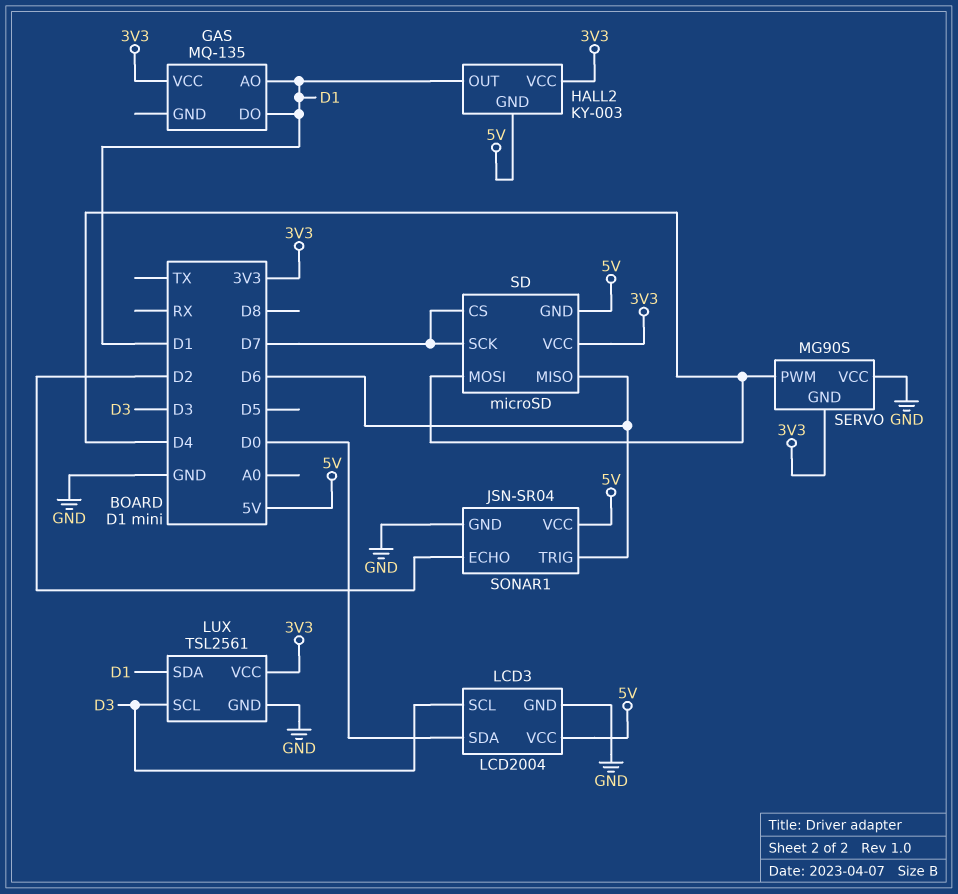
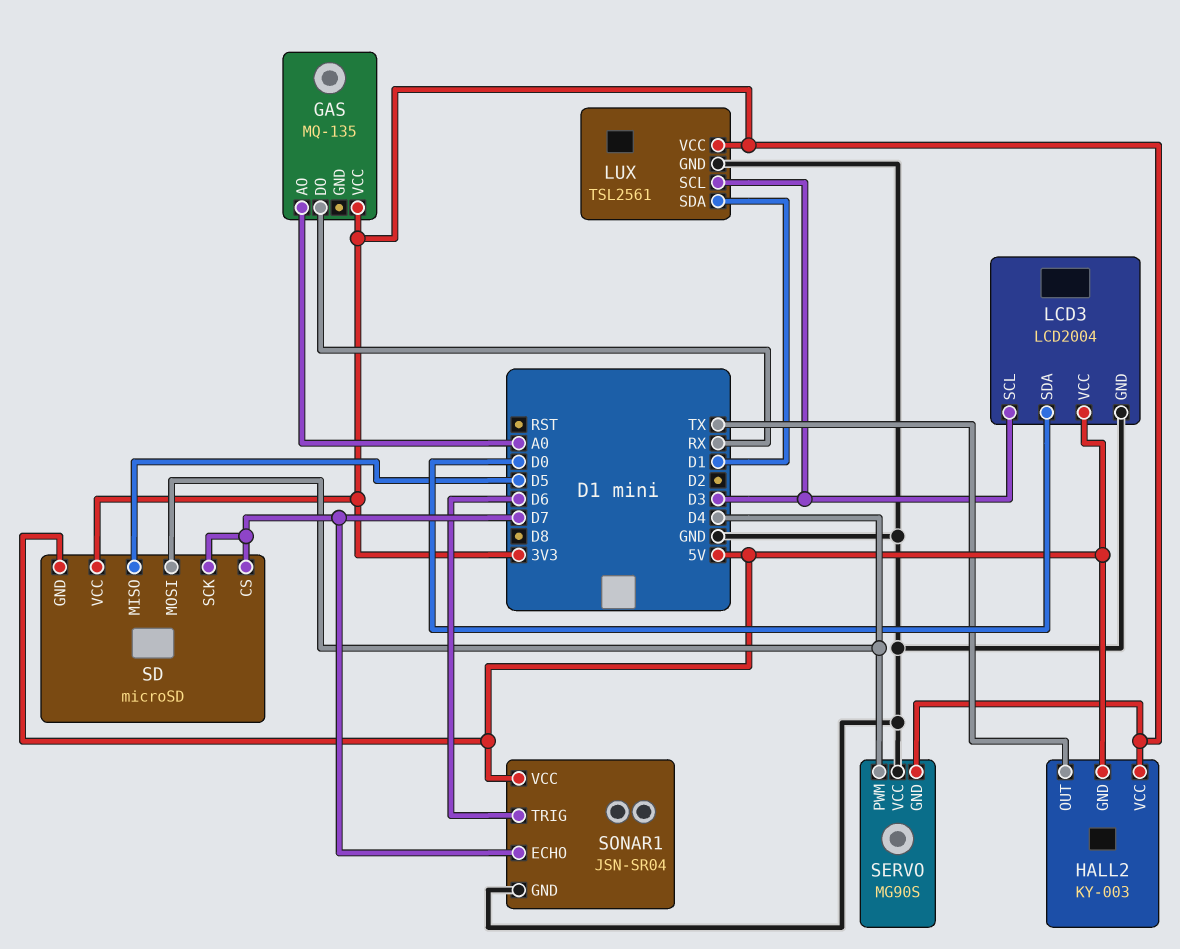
GAS pin AO: D1 -> A0
GAS pin DO: D1 -> RX
HALL2 pin OUT: D1 -> TX
SD pin MISO: D6 -> D5
SONAR1 pin ECHO: D2 -> D7

